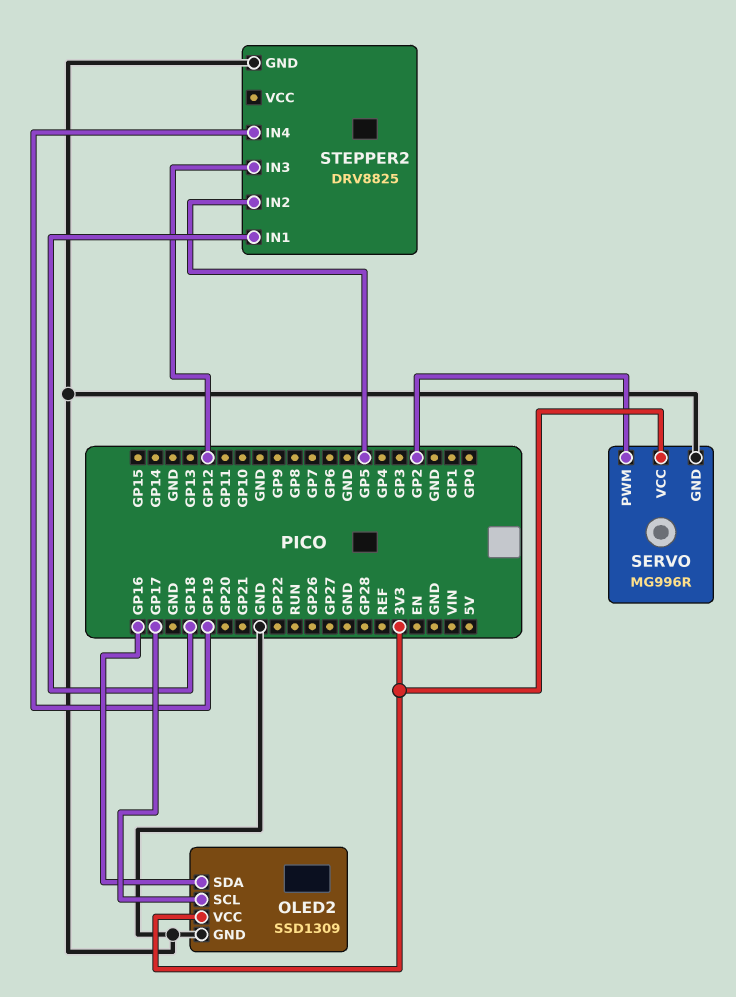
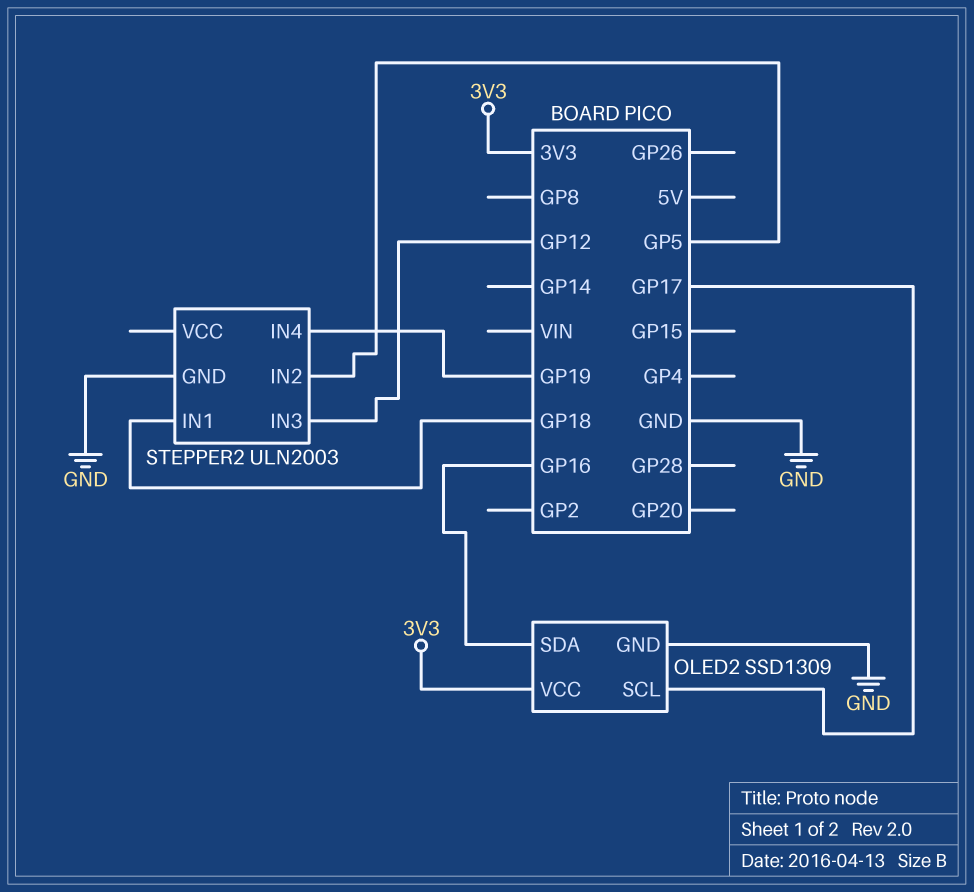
SERVO: MG996R -> none
SERVO pin GND: GND -> none
SERVO pin PWM: GP2 -> none
SERVO pin VCC: 3V3 -> none
STEPPER2: DRV8825 -> ULN2003

